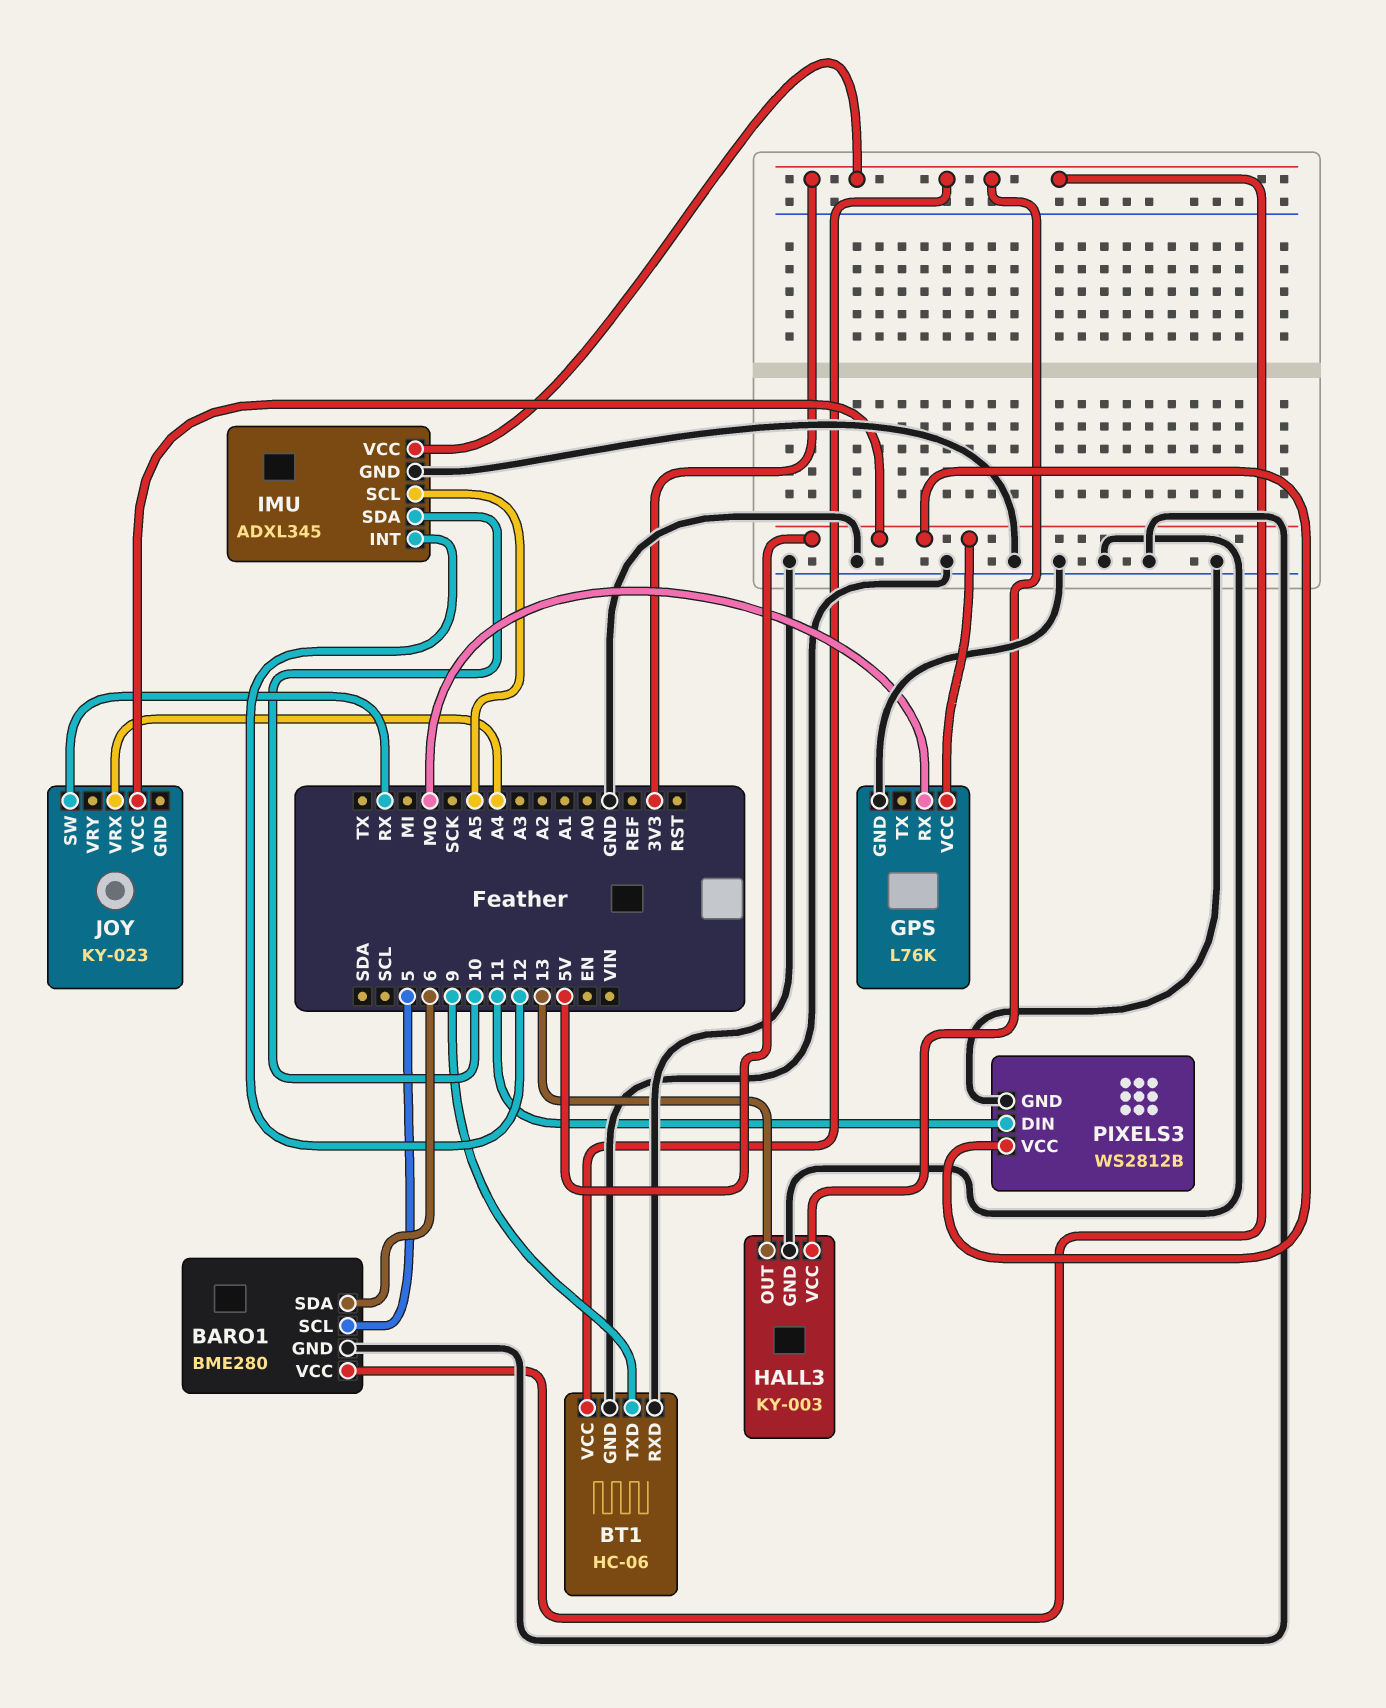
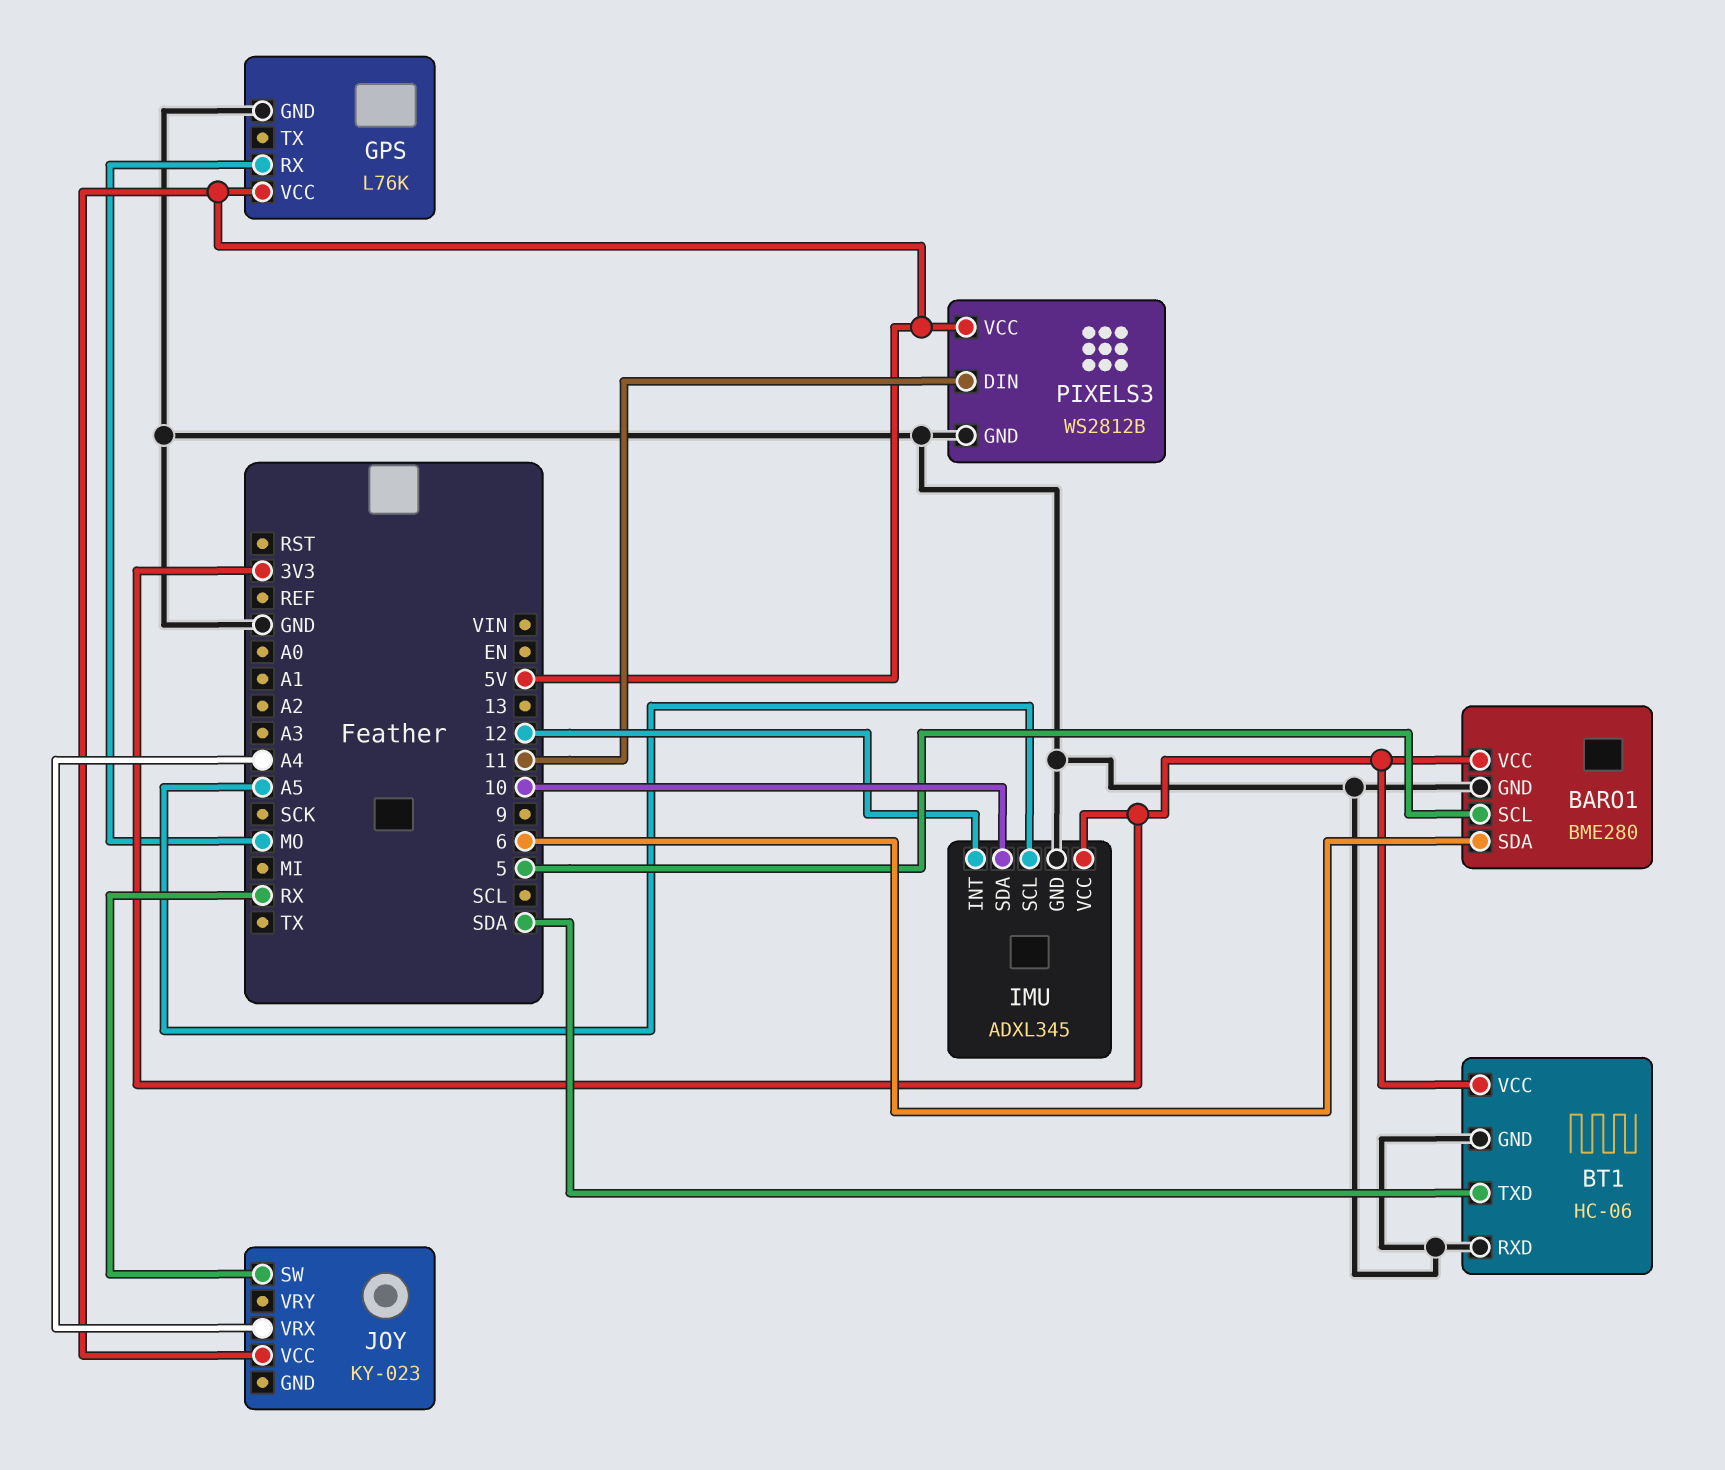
BT1 pin TXD: 9 -> SDA
HALL3: KY-003 -> none
HALL3 pin GND: GND -> none
HALL3 pin OUT: 13 -> none
HALL3 pin VCC: 3V3 -> none

